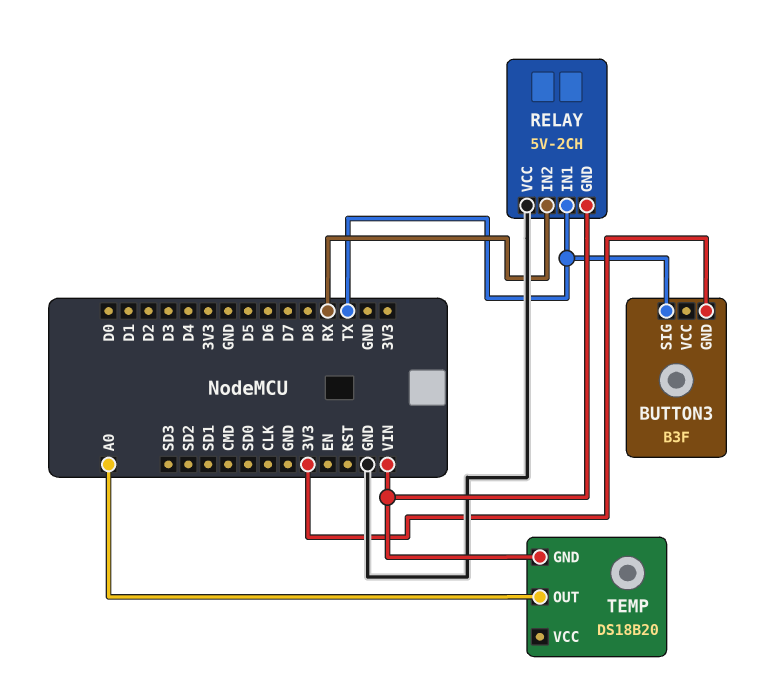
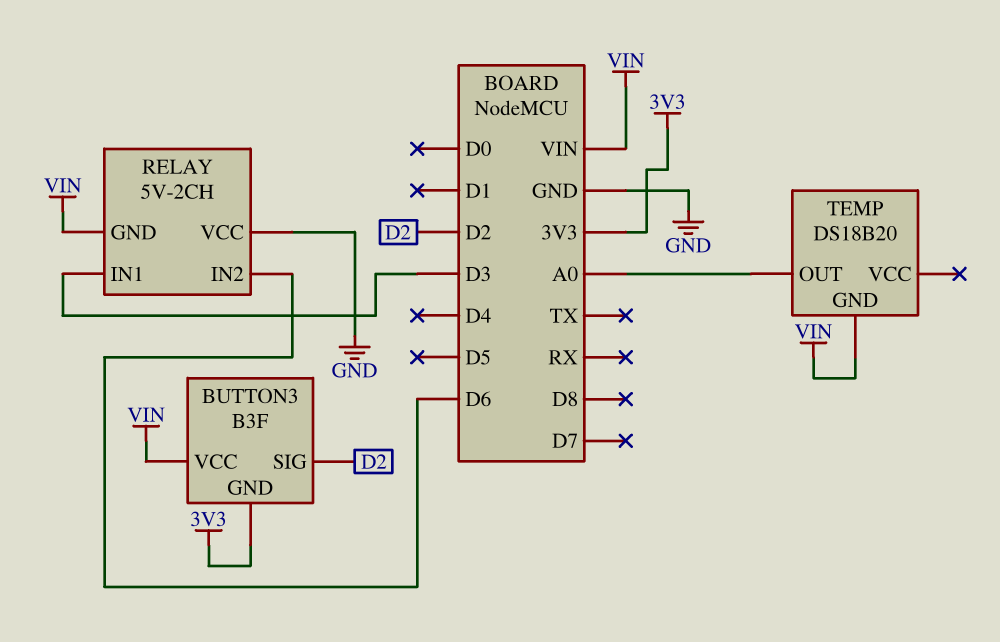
BUTTON3 pin SIG: TX -> D2
BUTTON3 pin VCC: none -> VIN
RELAY pin IN1: TX -> D3
RELAY pin IN2: RX -> D6

